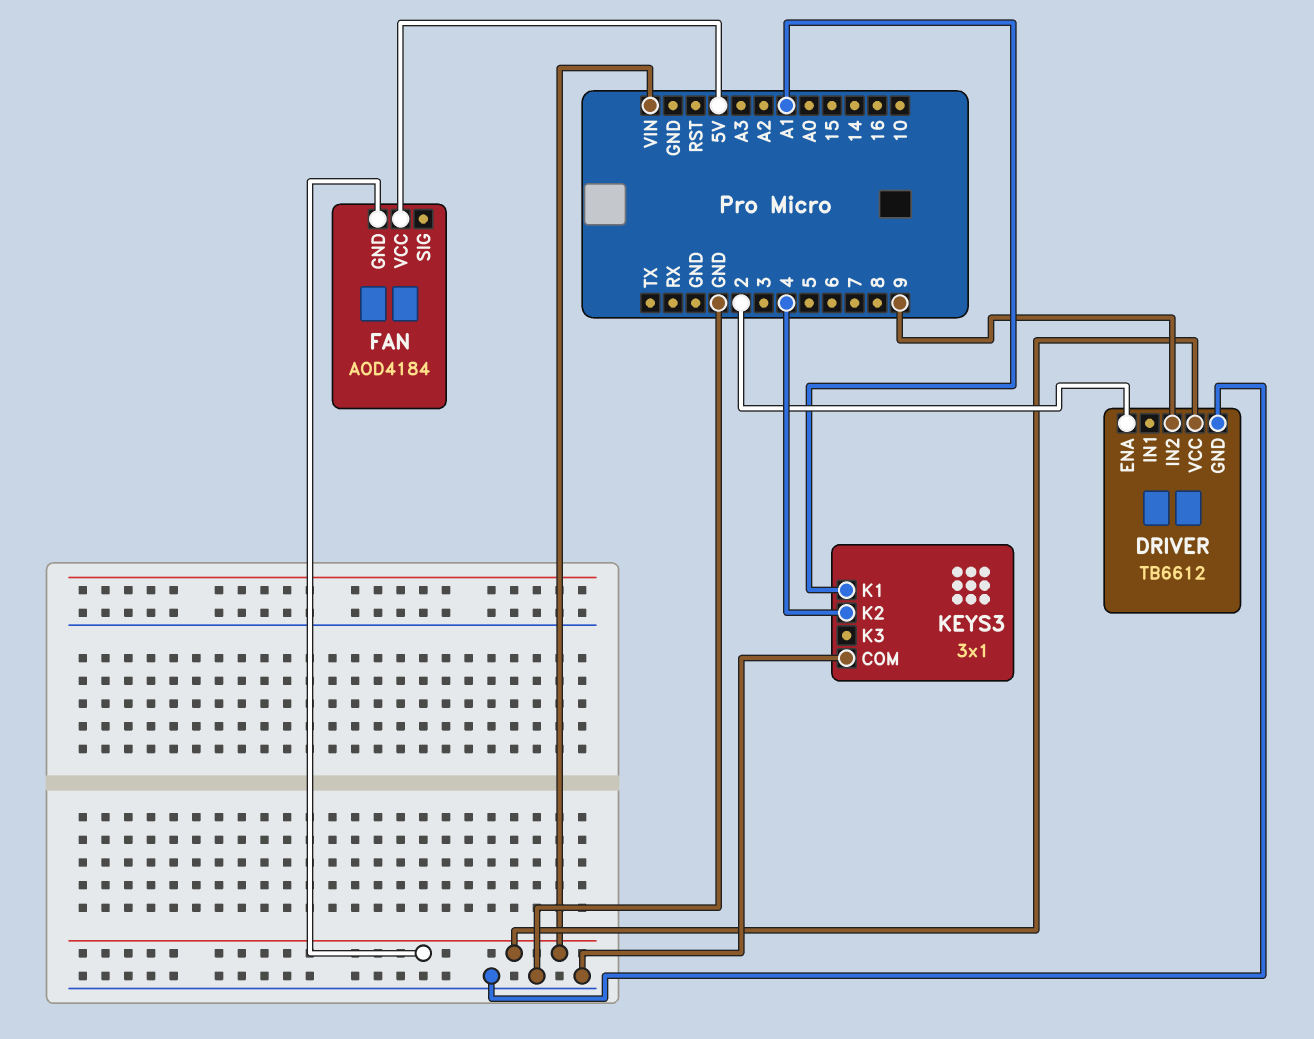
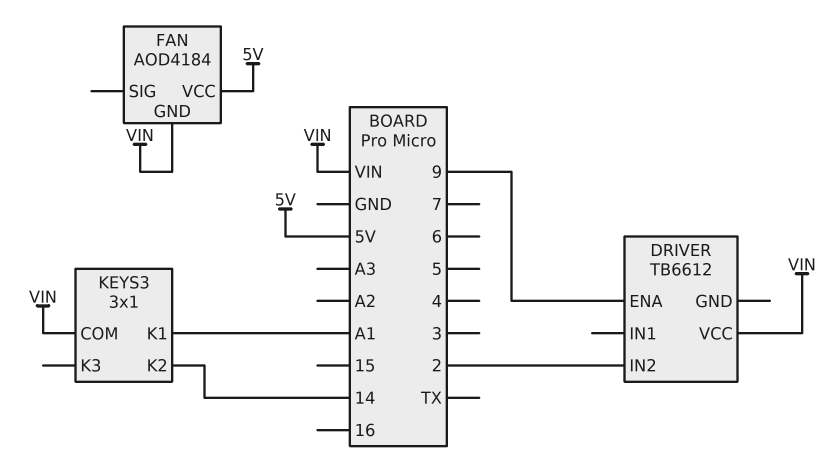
DRIVER pin ENA: 2 -> 9
DRIVER pin GND: GND -> none
DRIVER pin IN2: 9 -> 2
KEYS3 pin COM: GND -> VIN
KEYS3 pin K2: 4 -> 14

